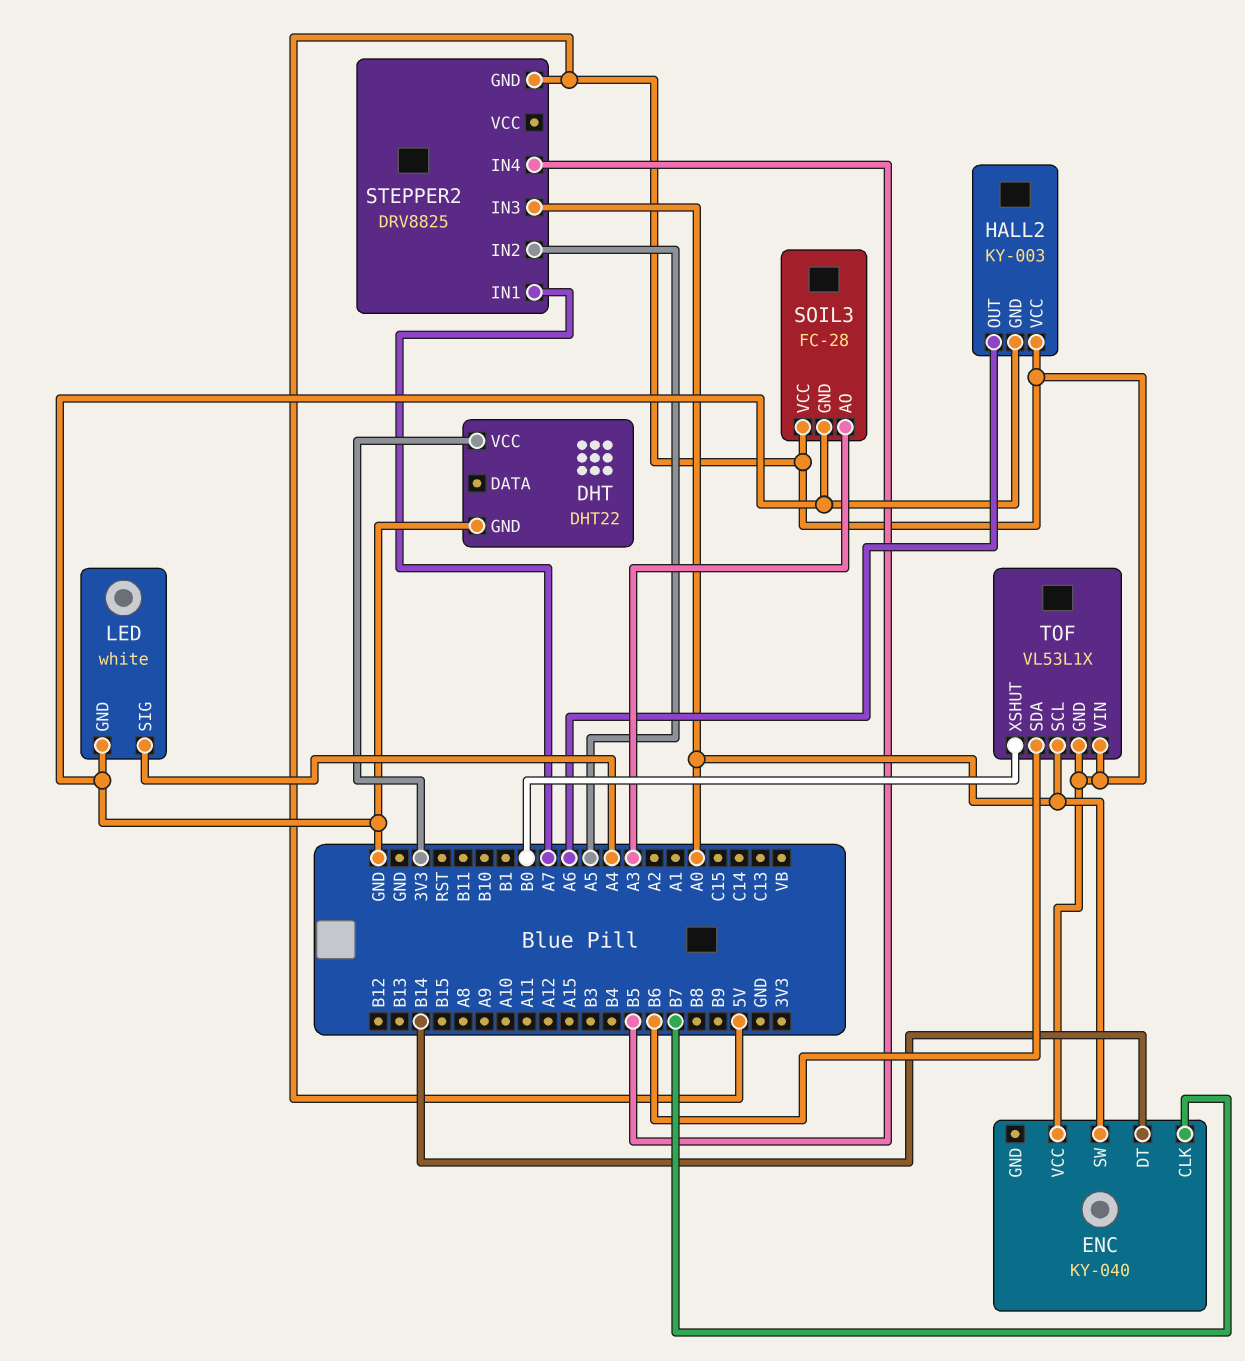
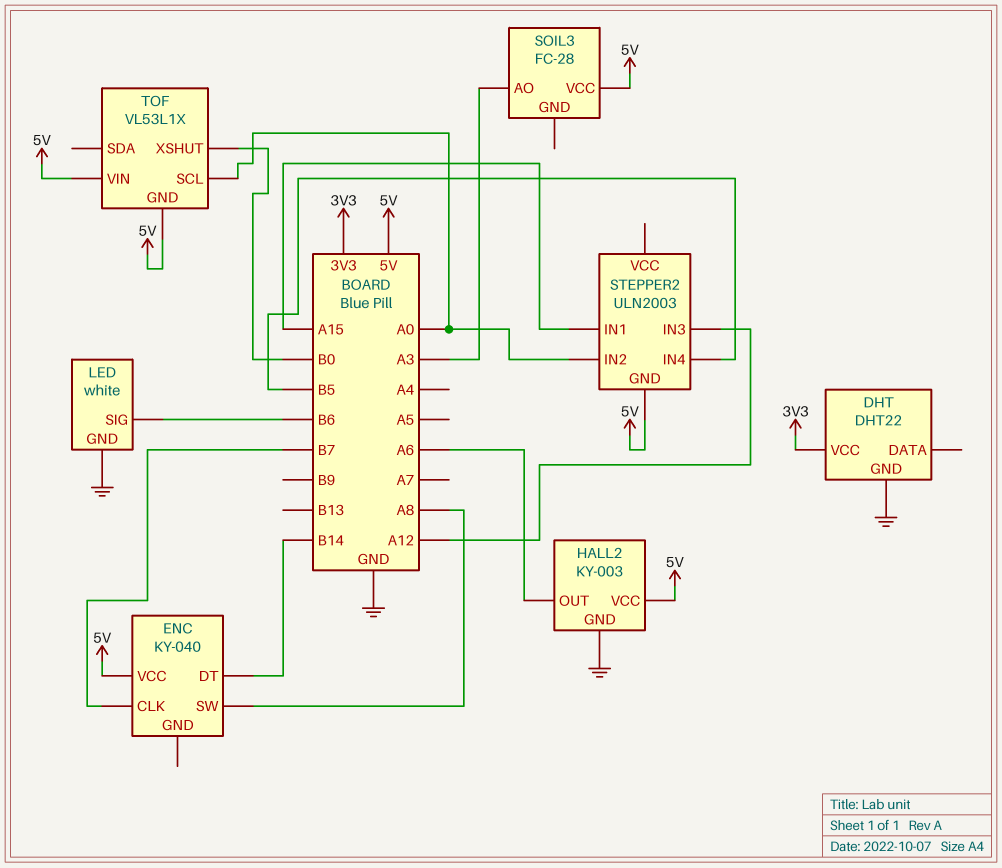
ENC pin SW: A0 -> A8
LED pin SIG: A4 -> B6
SOIL3 pin GND: GND -> none
STEPPER2: DRV8825 -> ULN2003
STEPPER2 pin IN1: A7 -> A15
STEPPER2 pin IN2: A5 -> A0
STEPPER2 pin IN3: A0 -> A12
TOF pin SDA: B6 -> none

